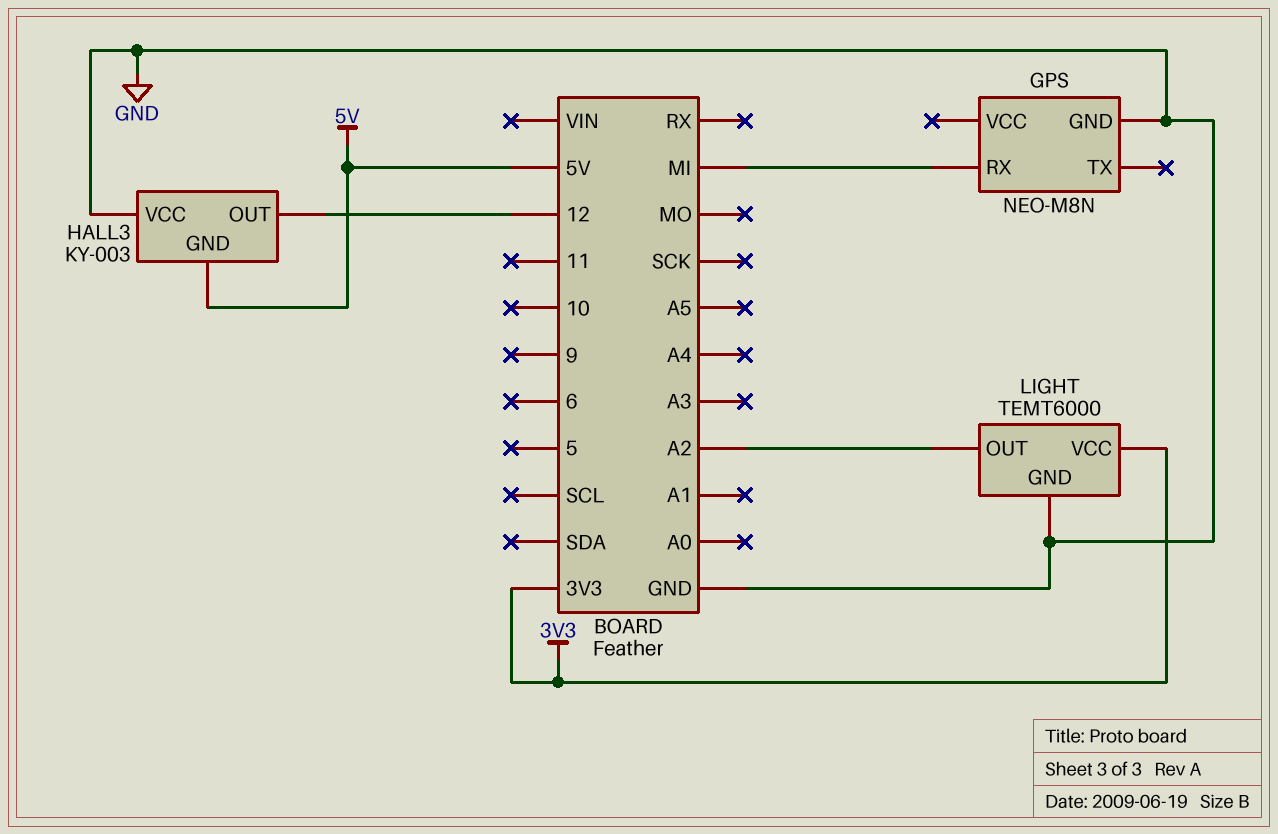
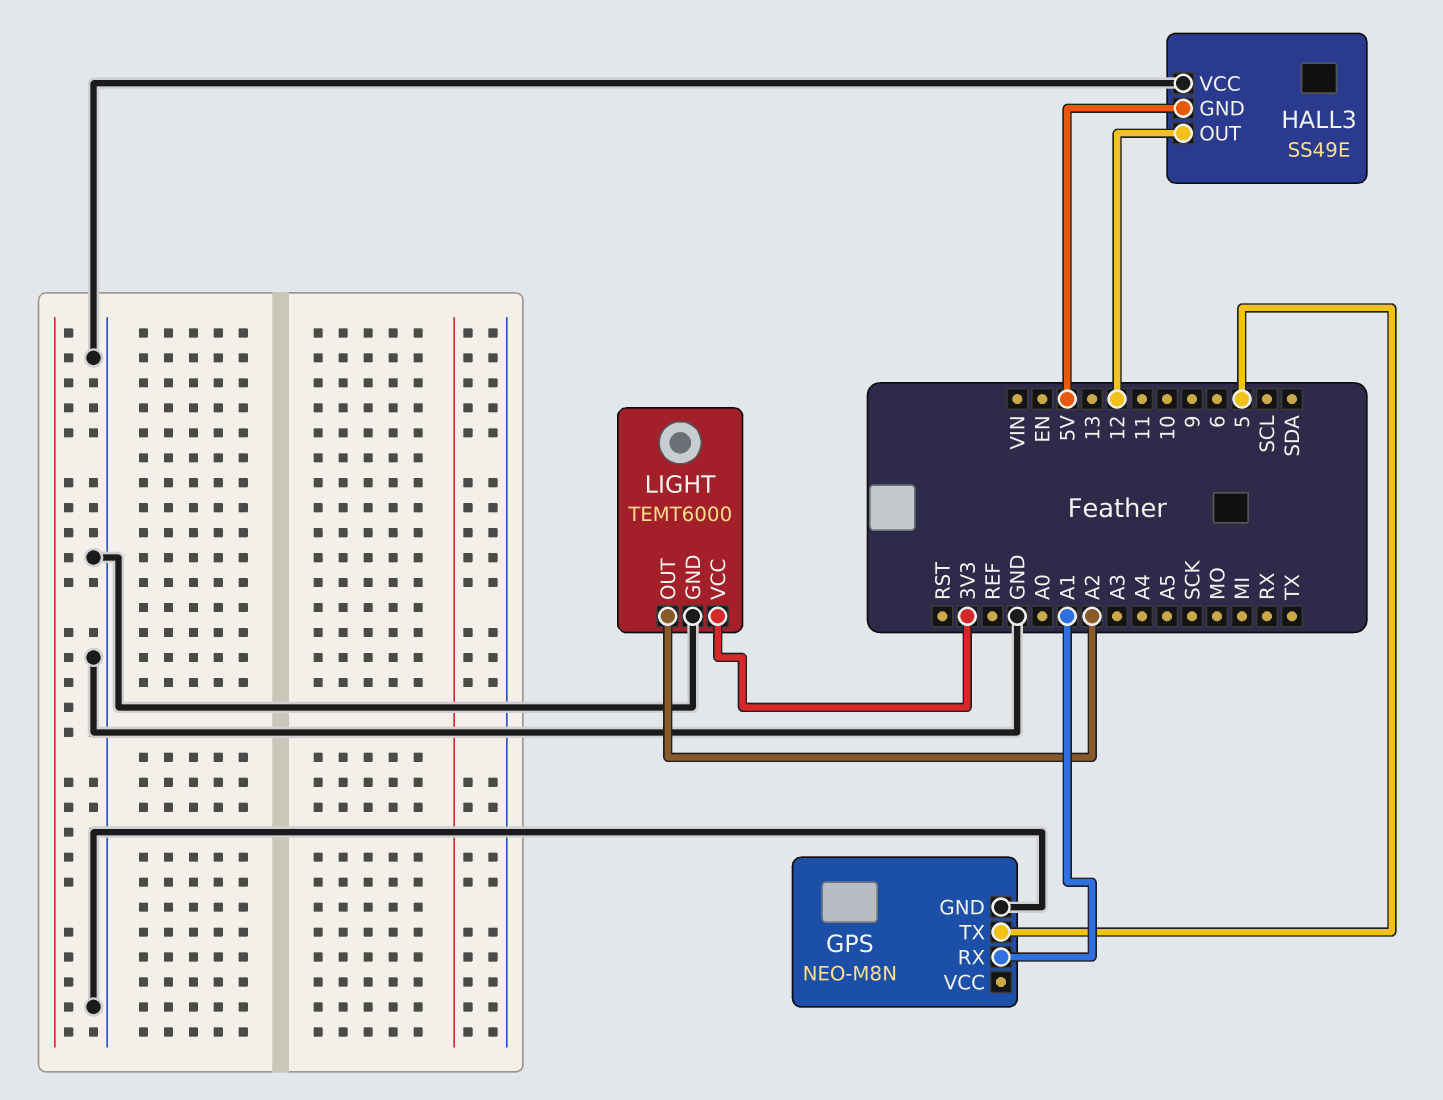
GPS pin RX: MI -> A1
GPS pin TX: none -> 5
HALL3: KY-003 -> SS49E

